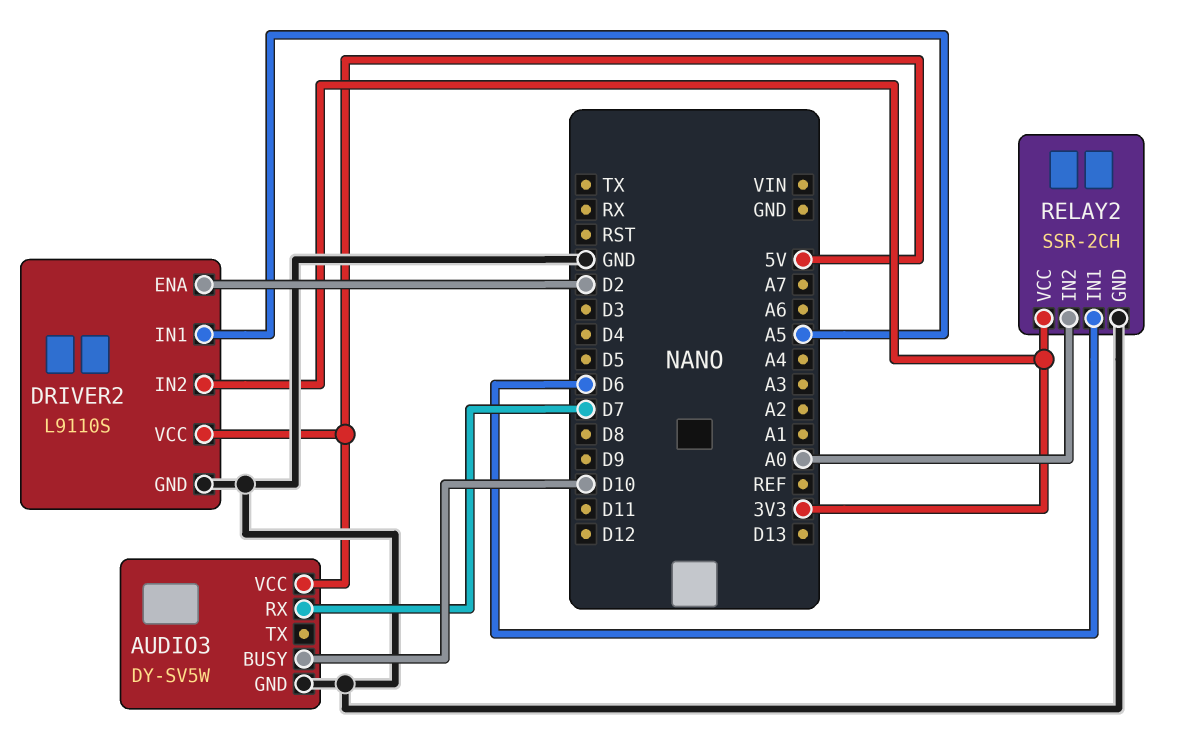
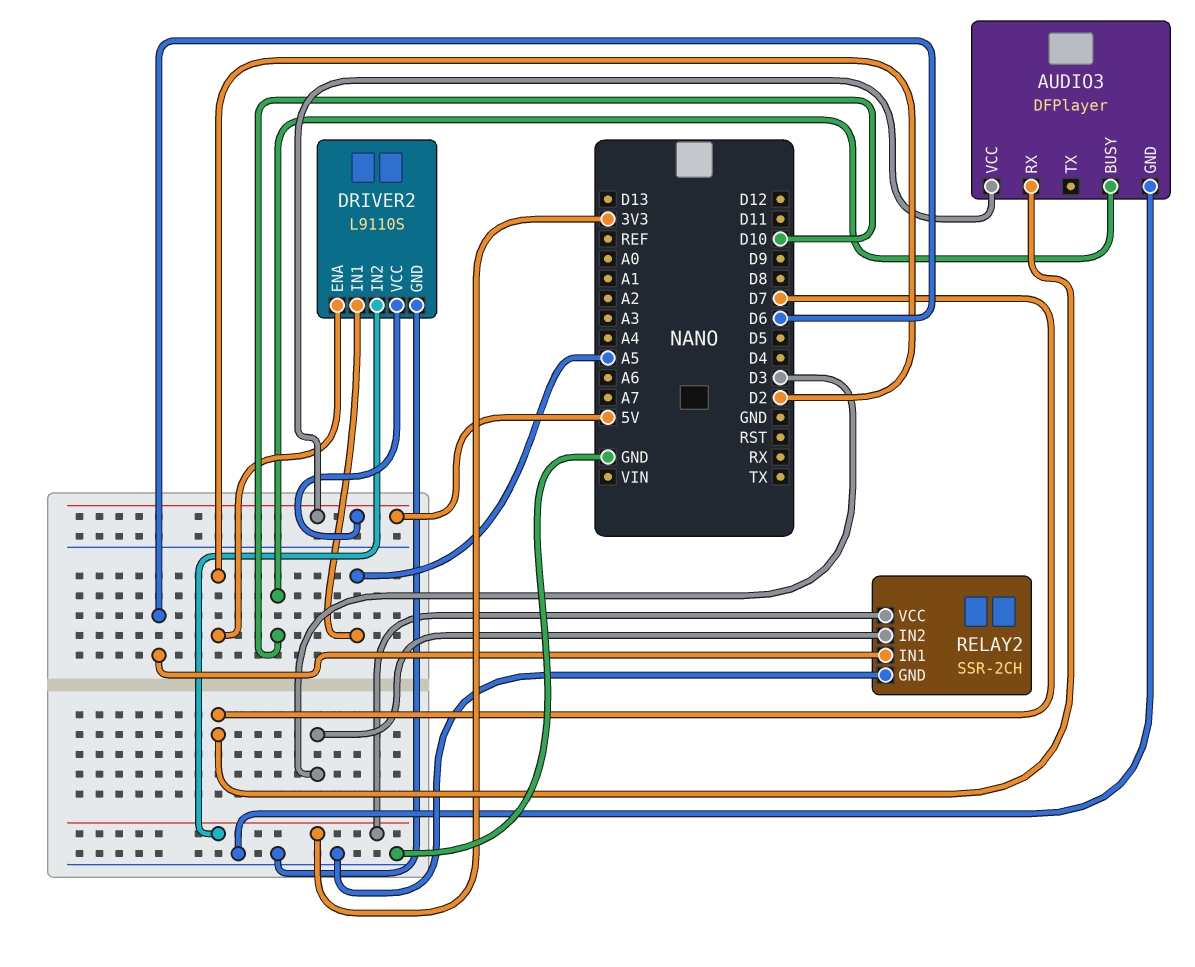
AUDIO3: DY-SV5W -> DFPlayer
RELAY2 pin IN2: A0 -> D3

